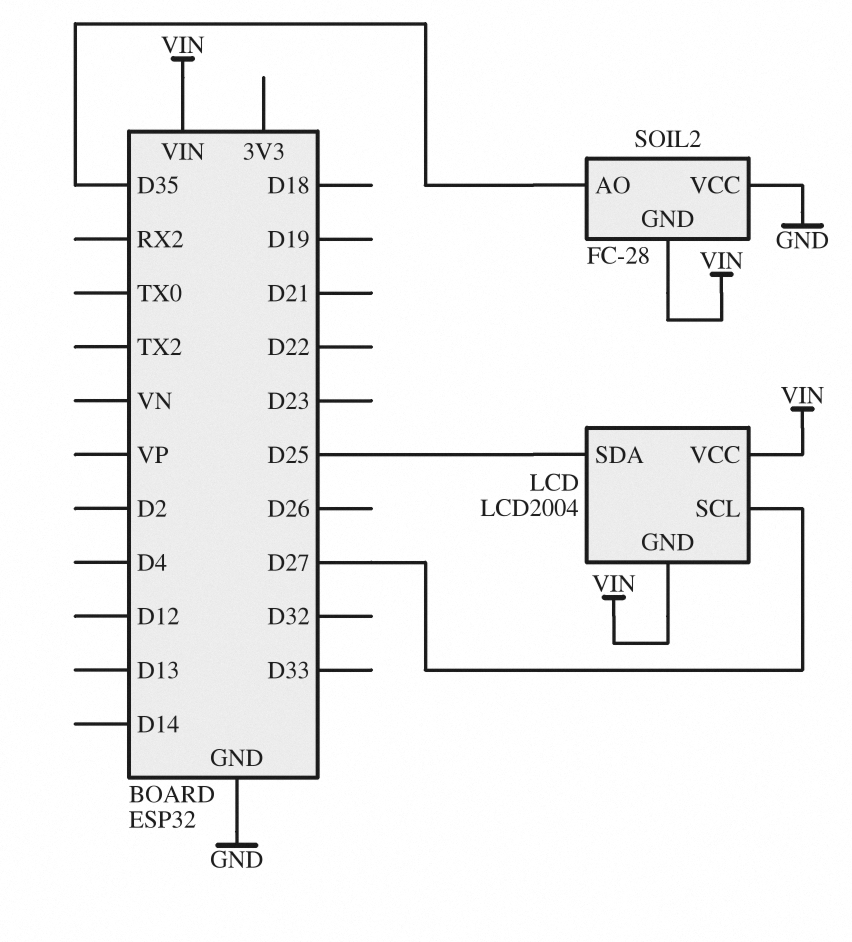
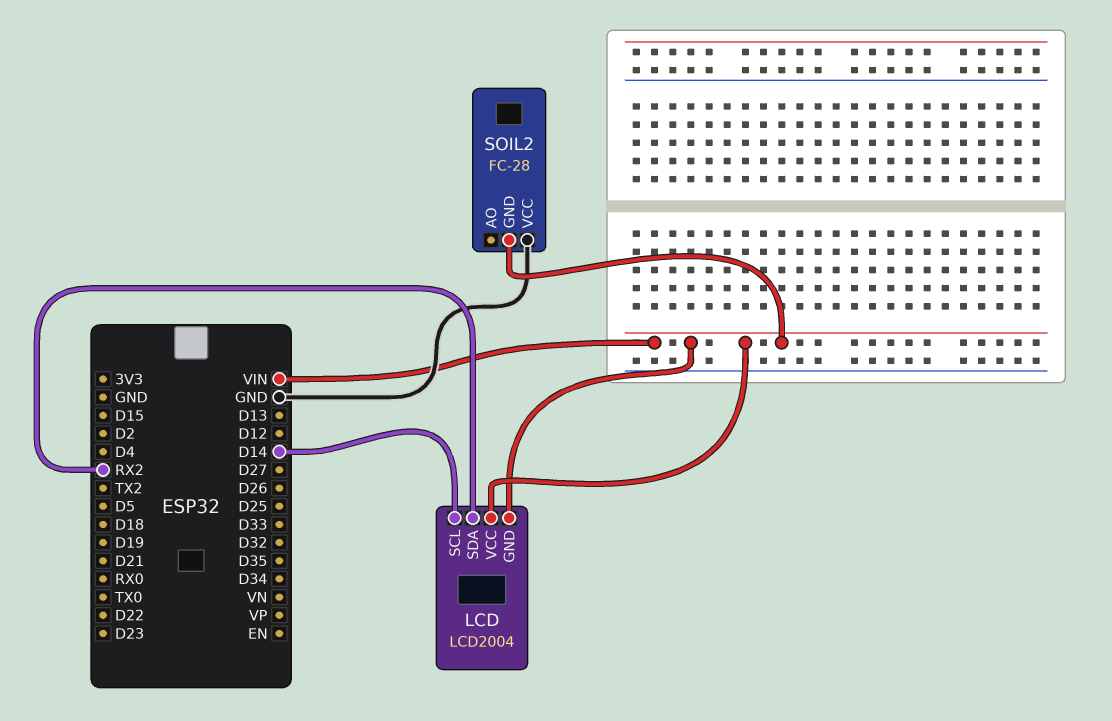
LCD pin SCL: D27 -> D14
LCD pin SDA: D25 -> RX2
SOIL2 pin AO: D35 -> none

